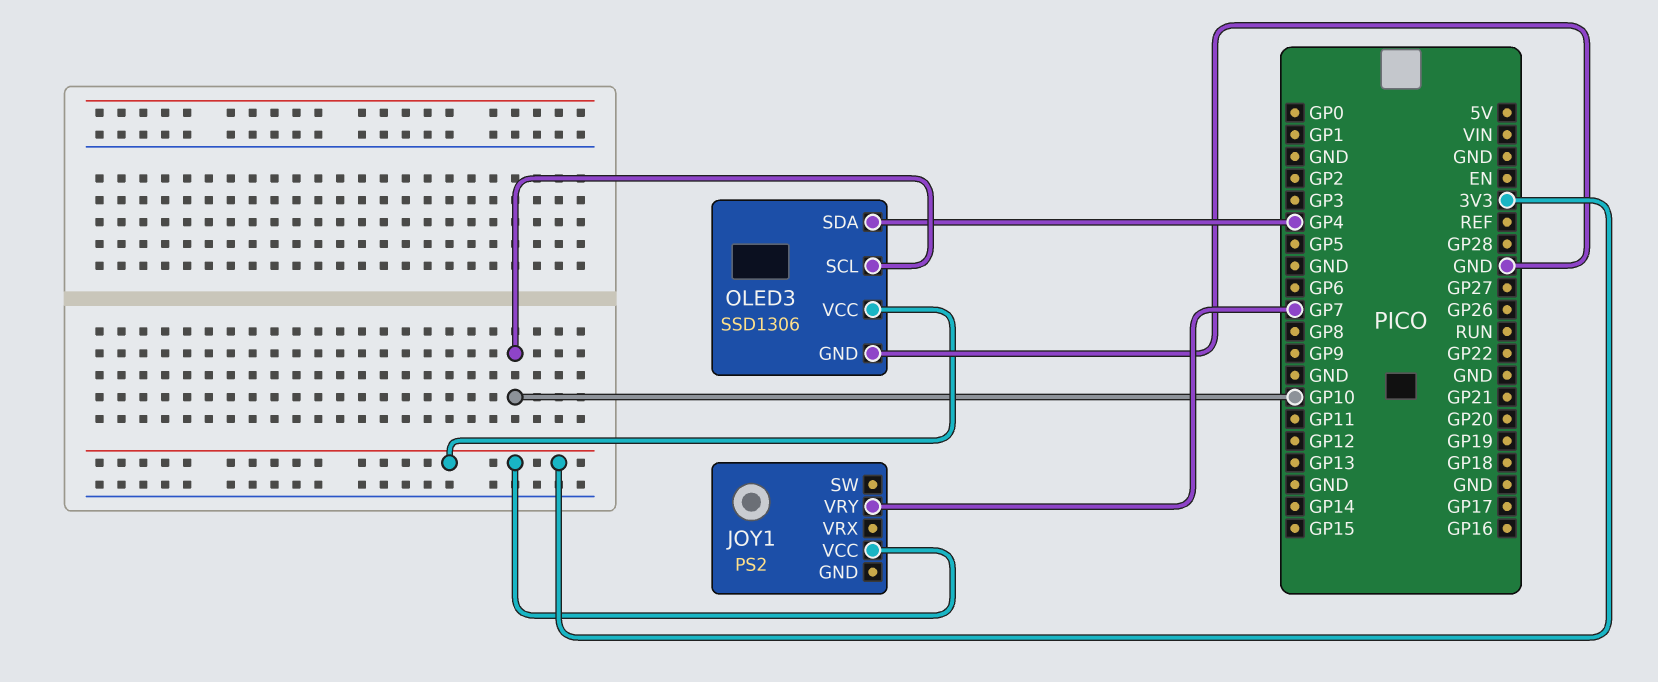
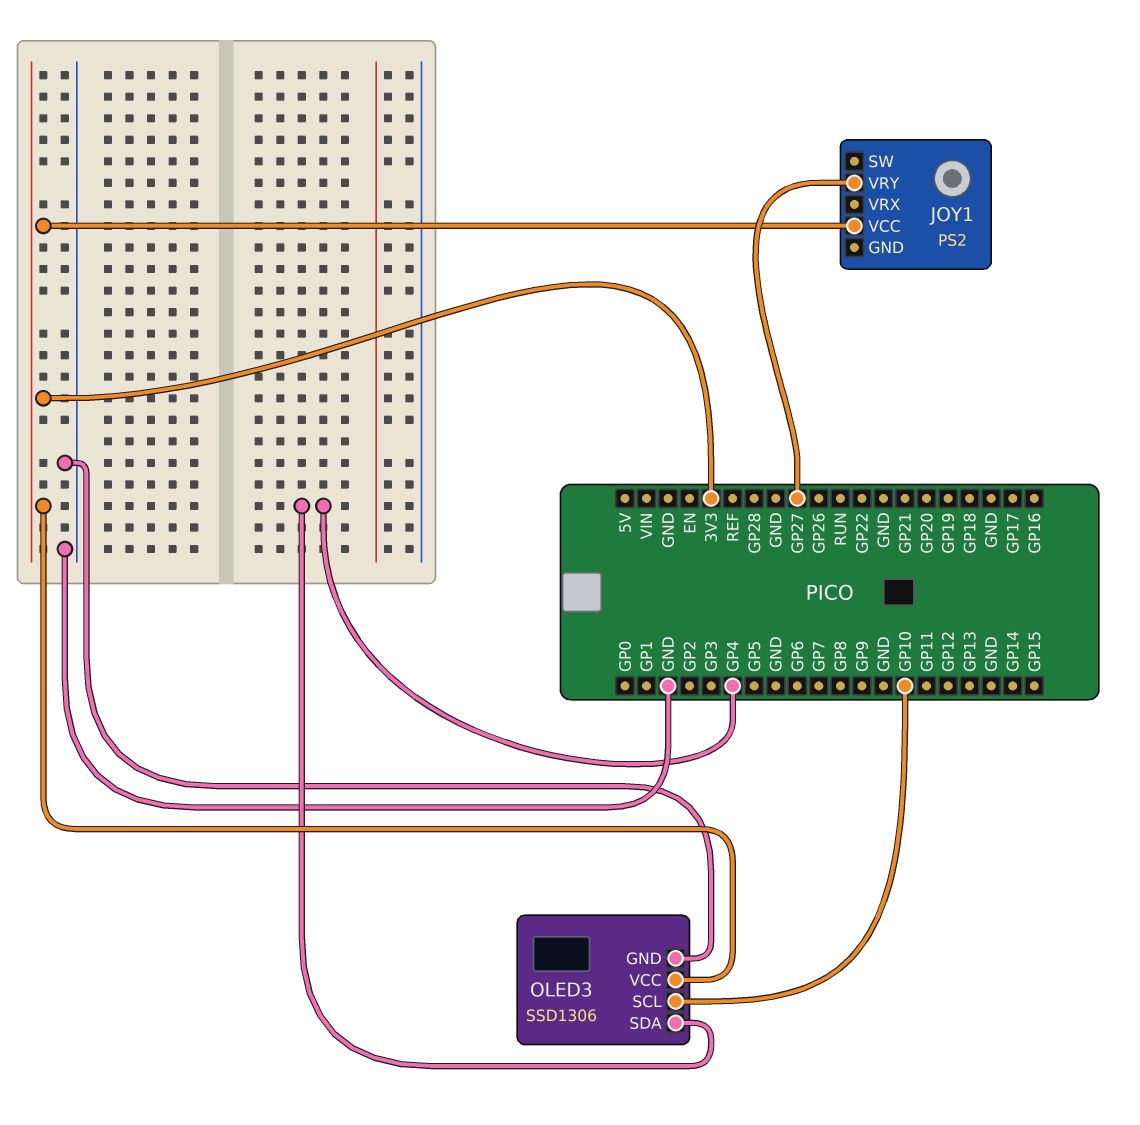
JOY1 pin VRY: GP7 -> GP27

